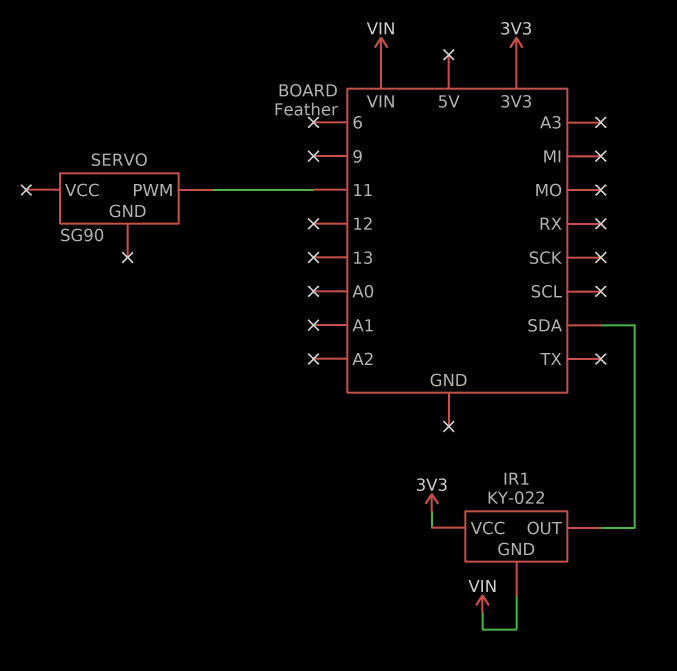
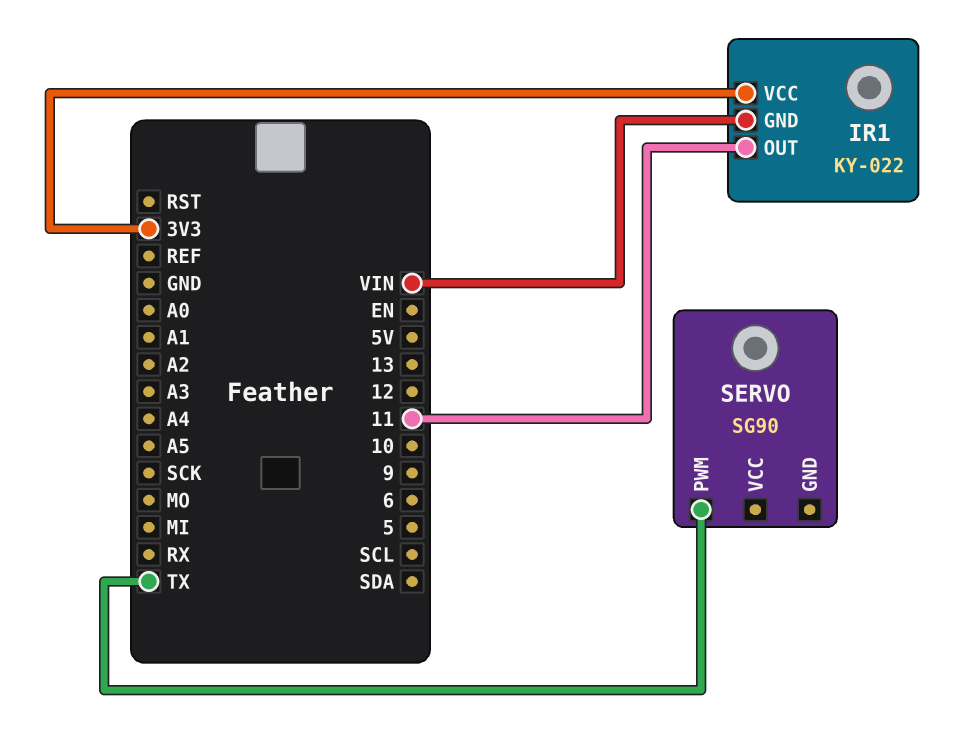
IR1 pin OUT: SDA -> 11
SERVO pin PWM: 11 -> TX

